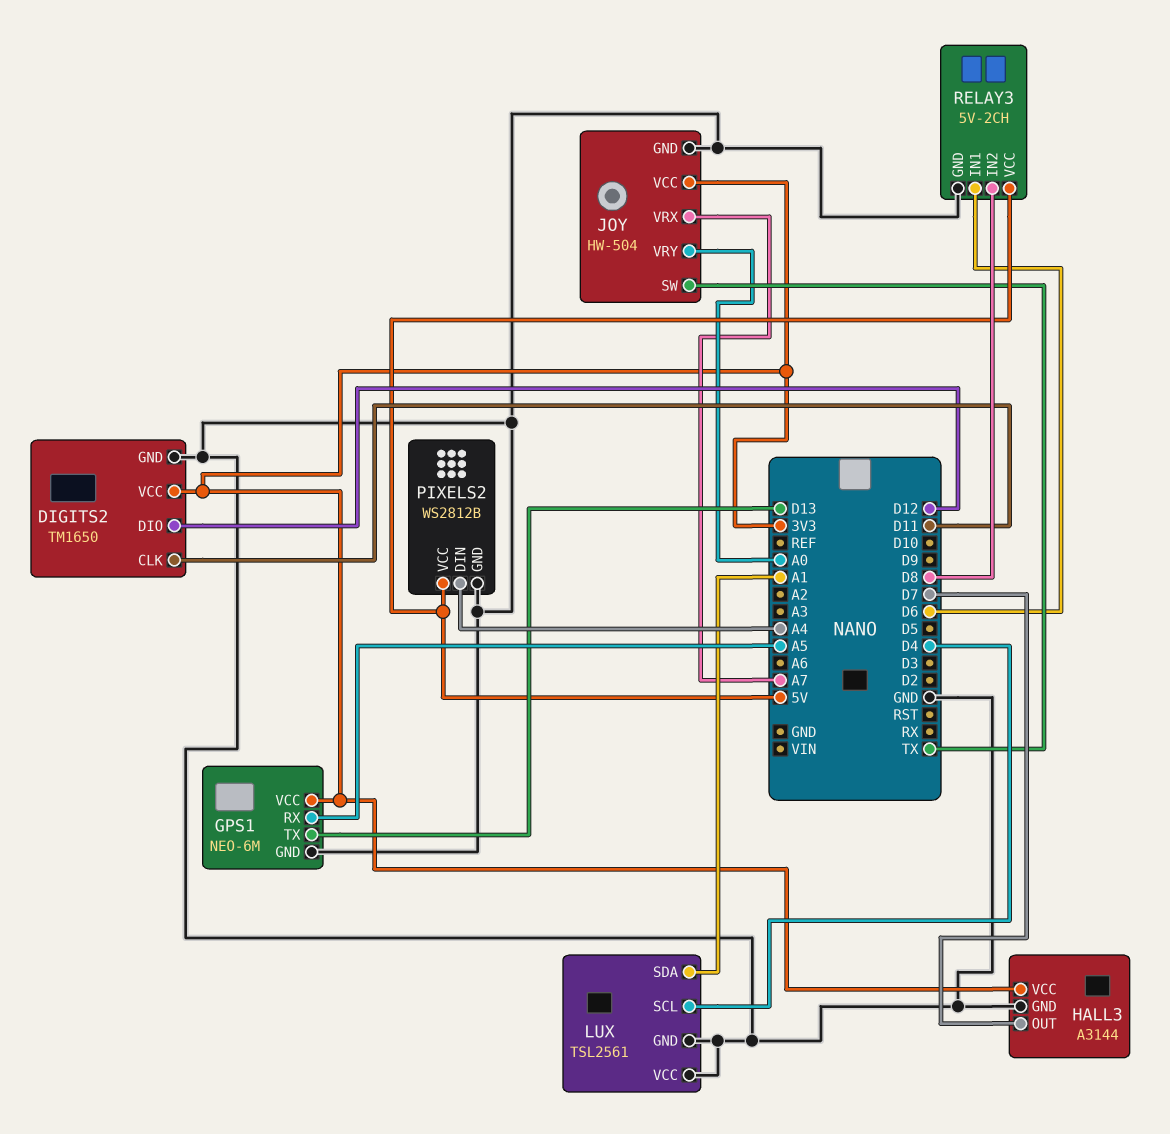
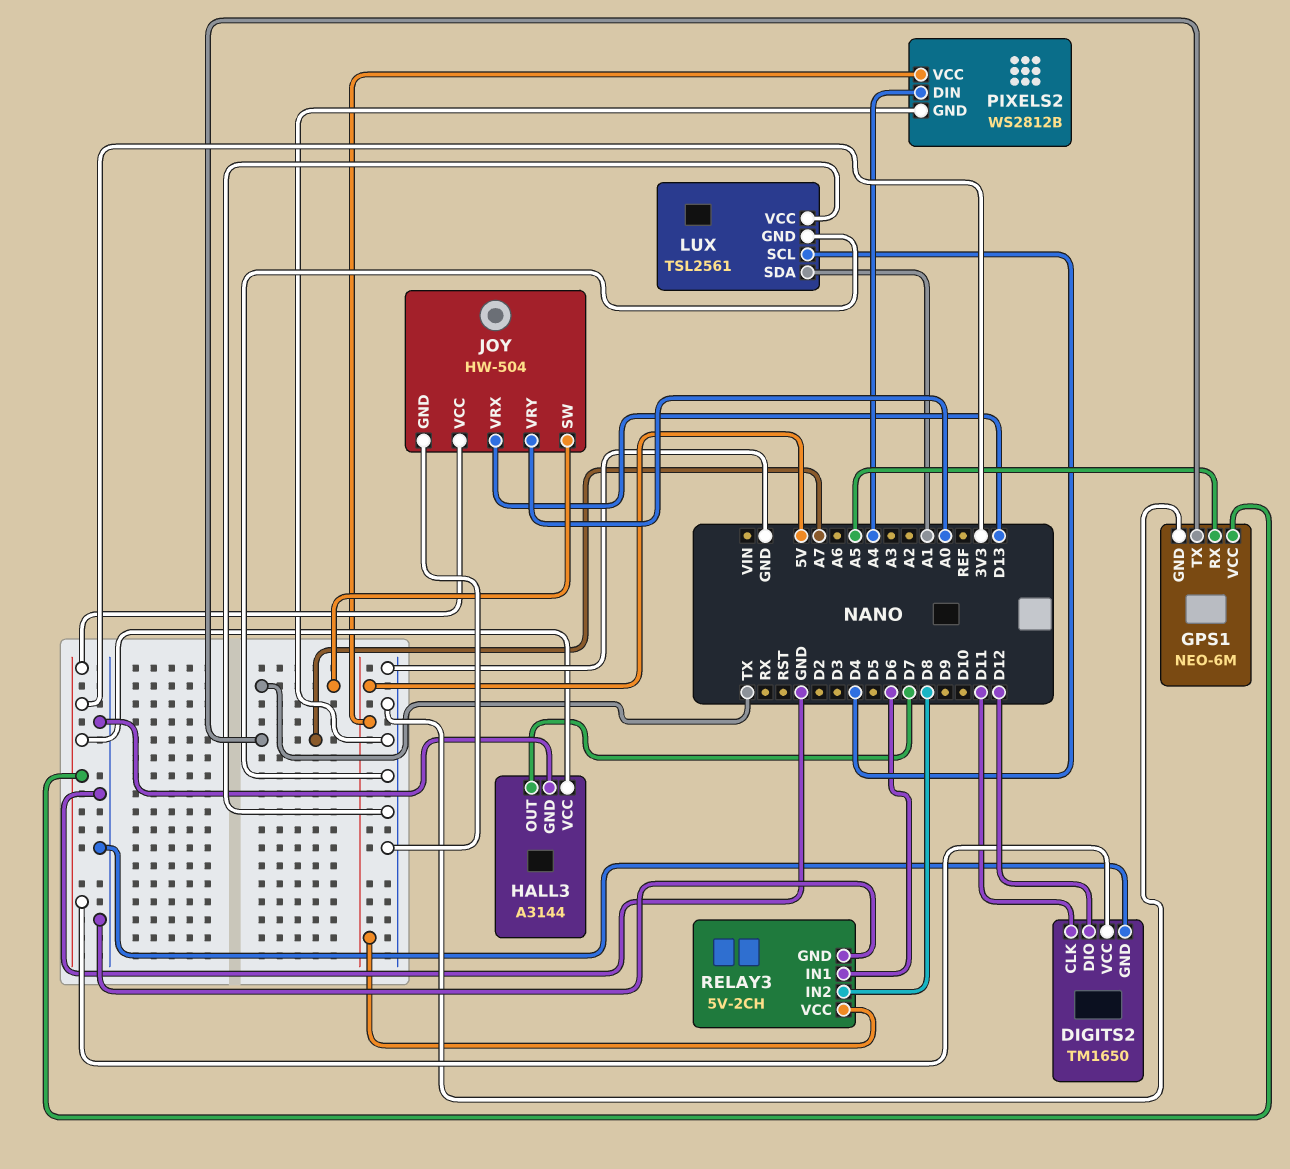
GPS1 pin TX: D13 -> A7
JOY pin VRX: A7 -> D13

